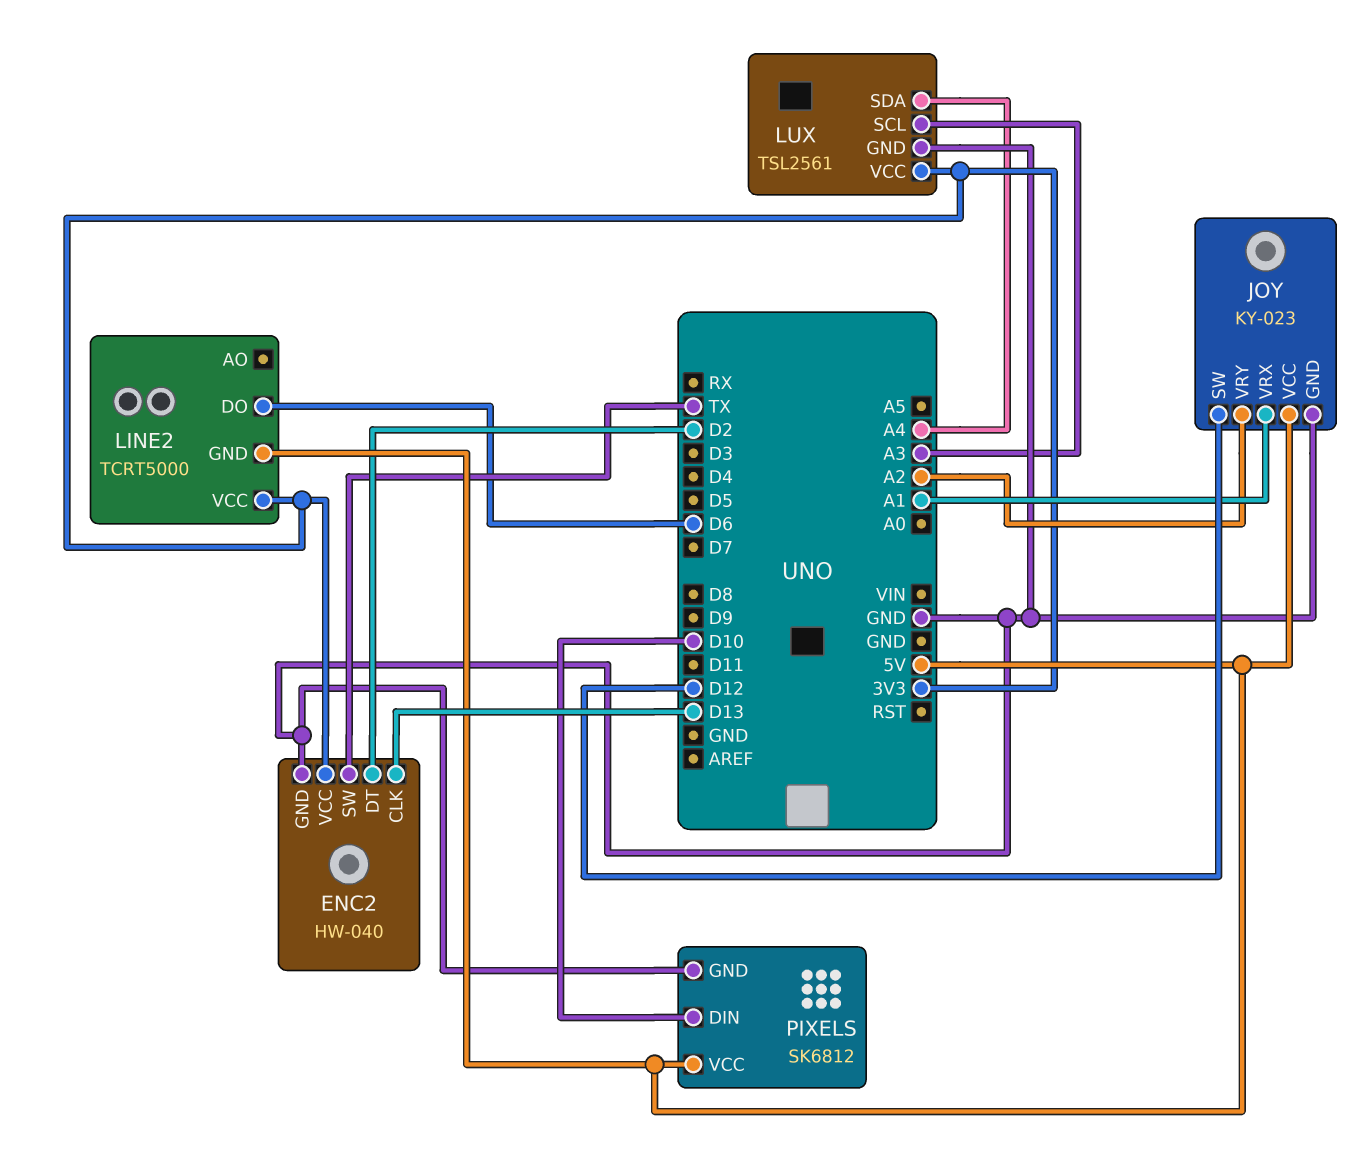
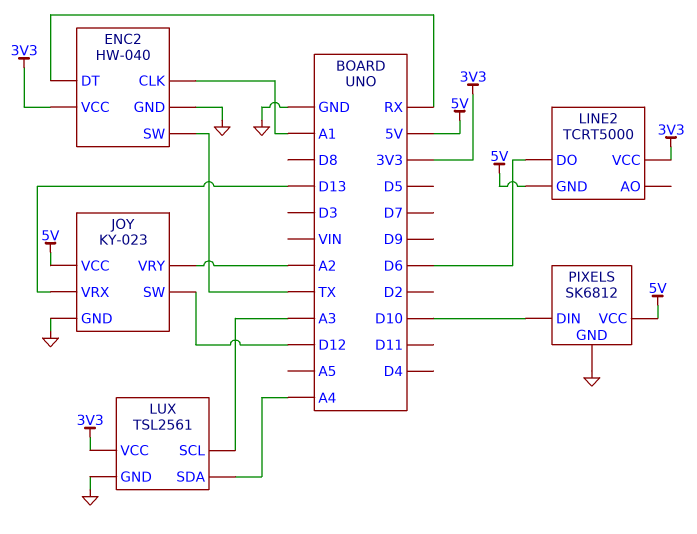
ENC2 pin CLK: D13 -> A1
ENC2 pin DT: D2 -> RX
JOY pin VRX: A1 -> D13

